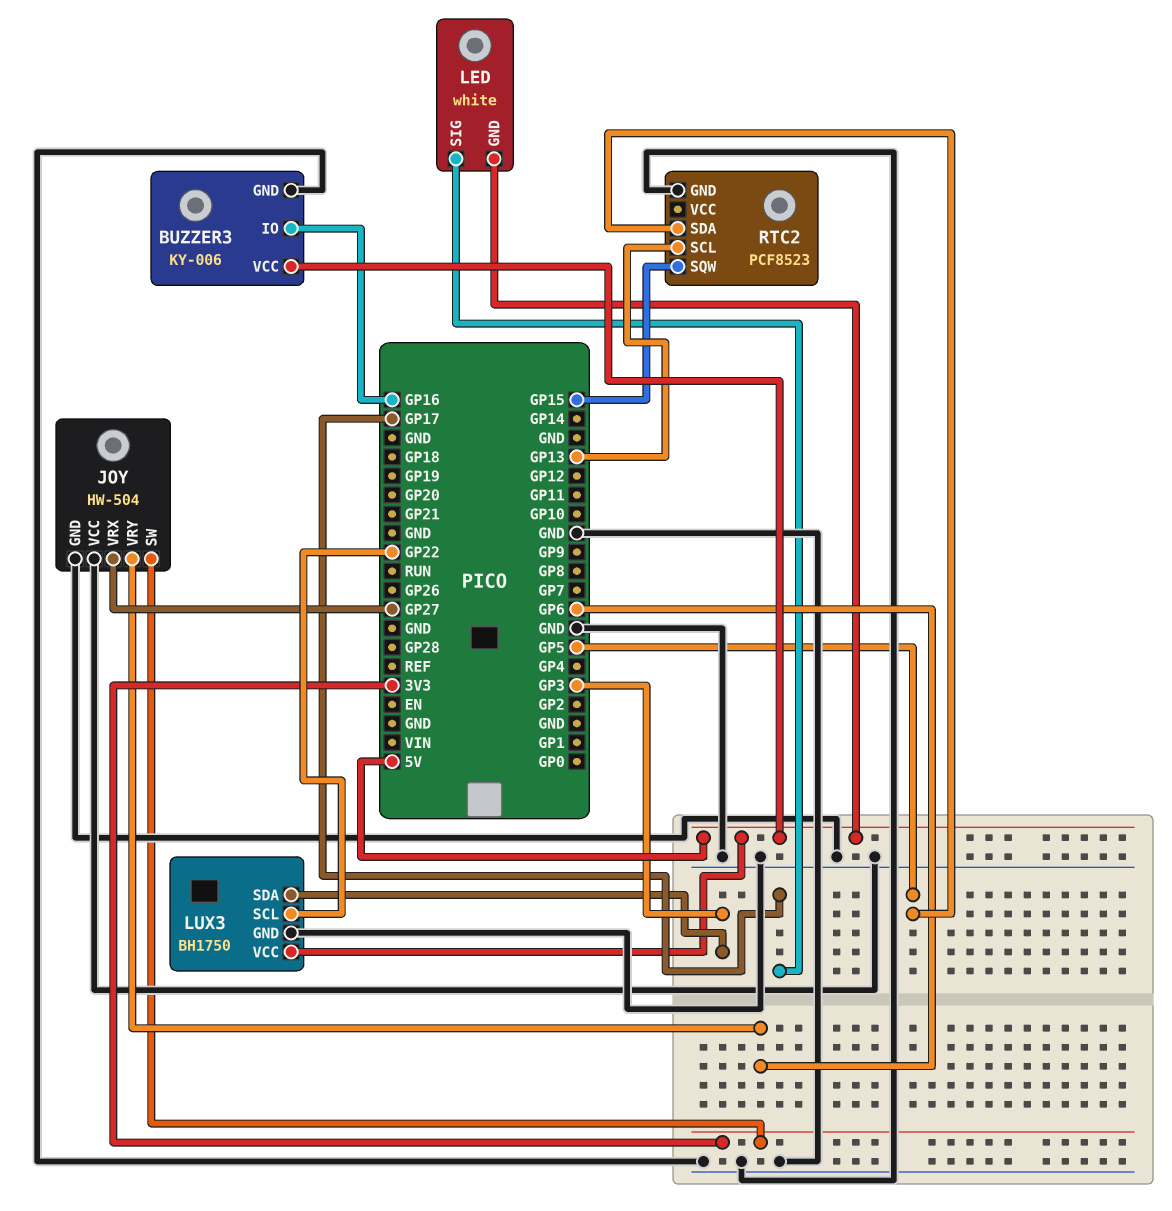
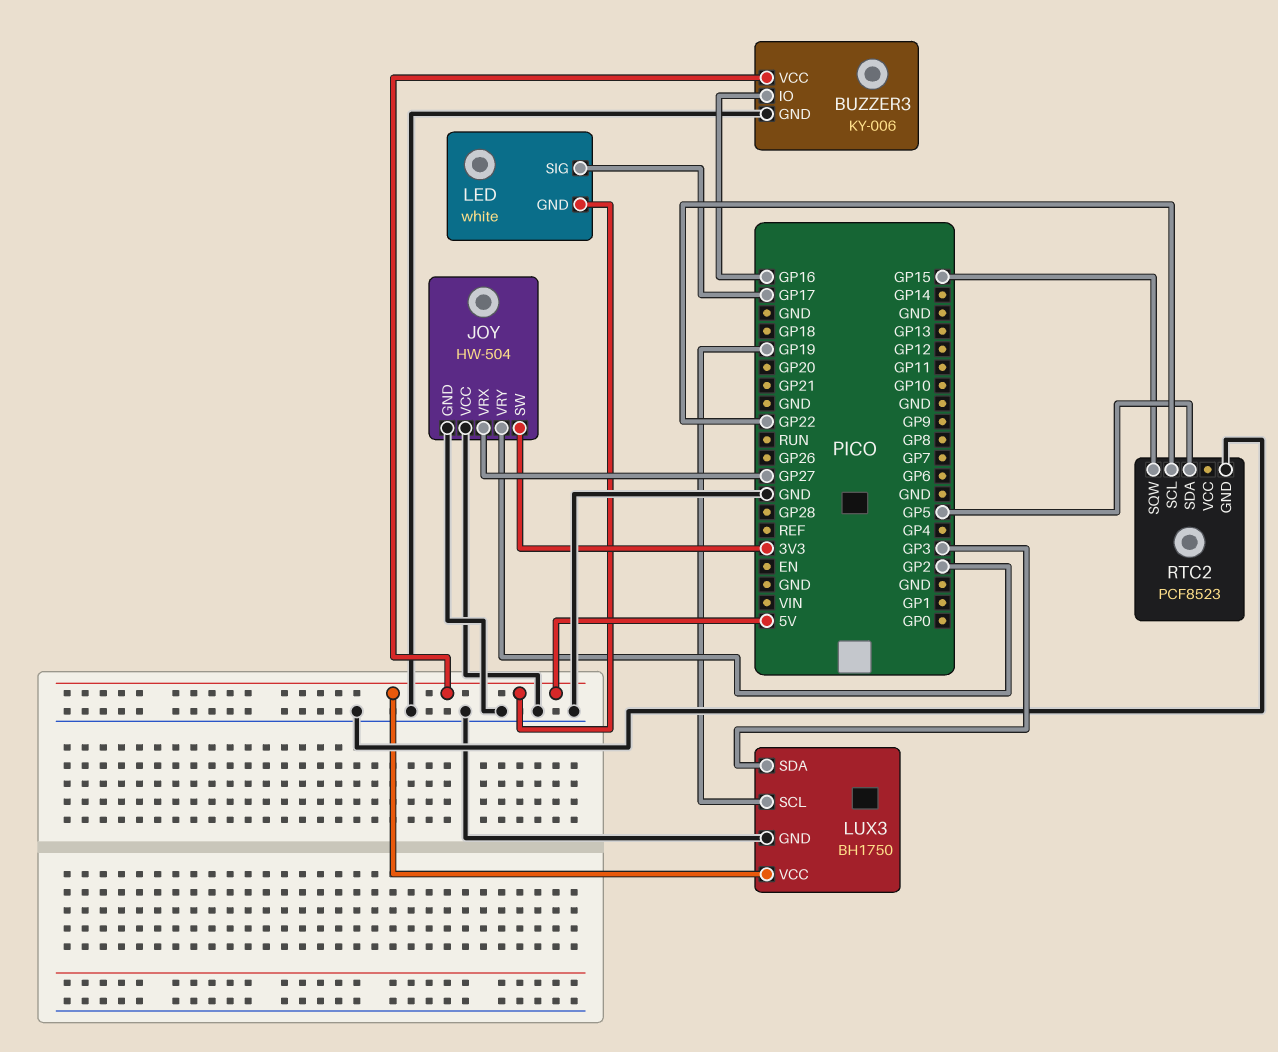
JOY pin VRY: GP6 -> GP2
LUX3 pin SCL: GP22 -> GP19
RTC2 pin SCL: GP13 -> GP22

